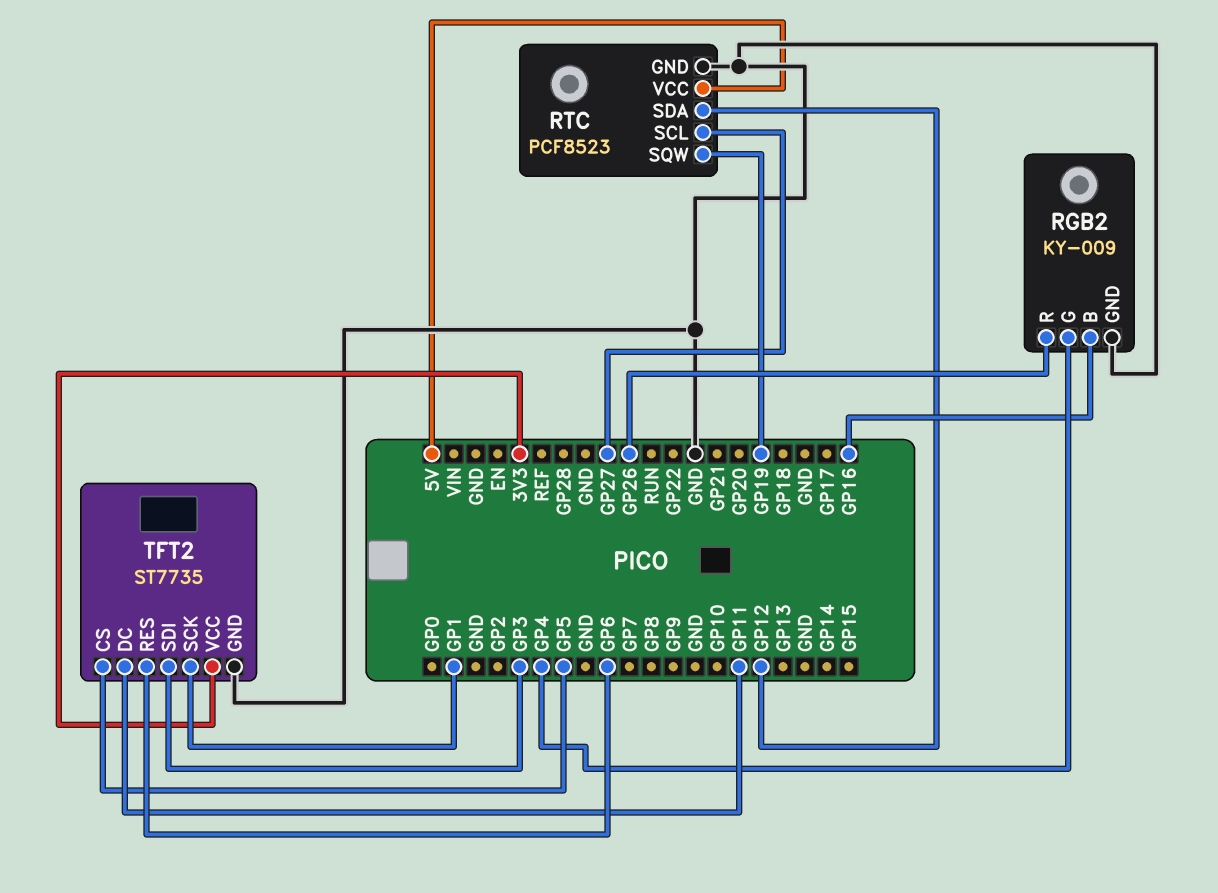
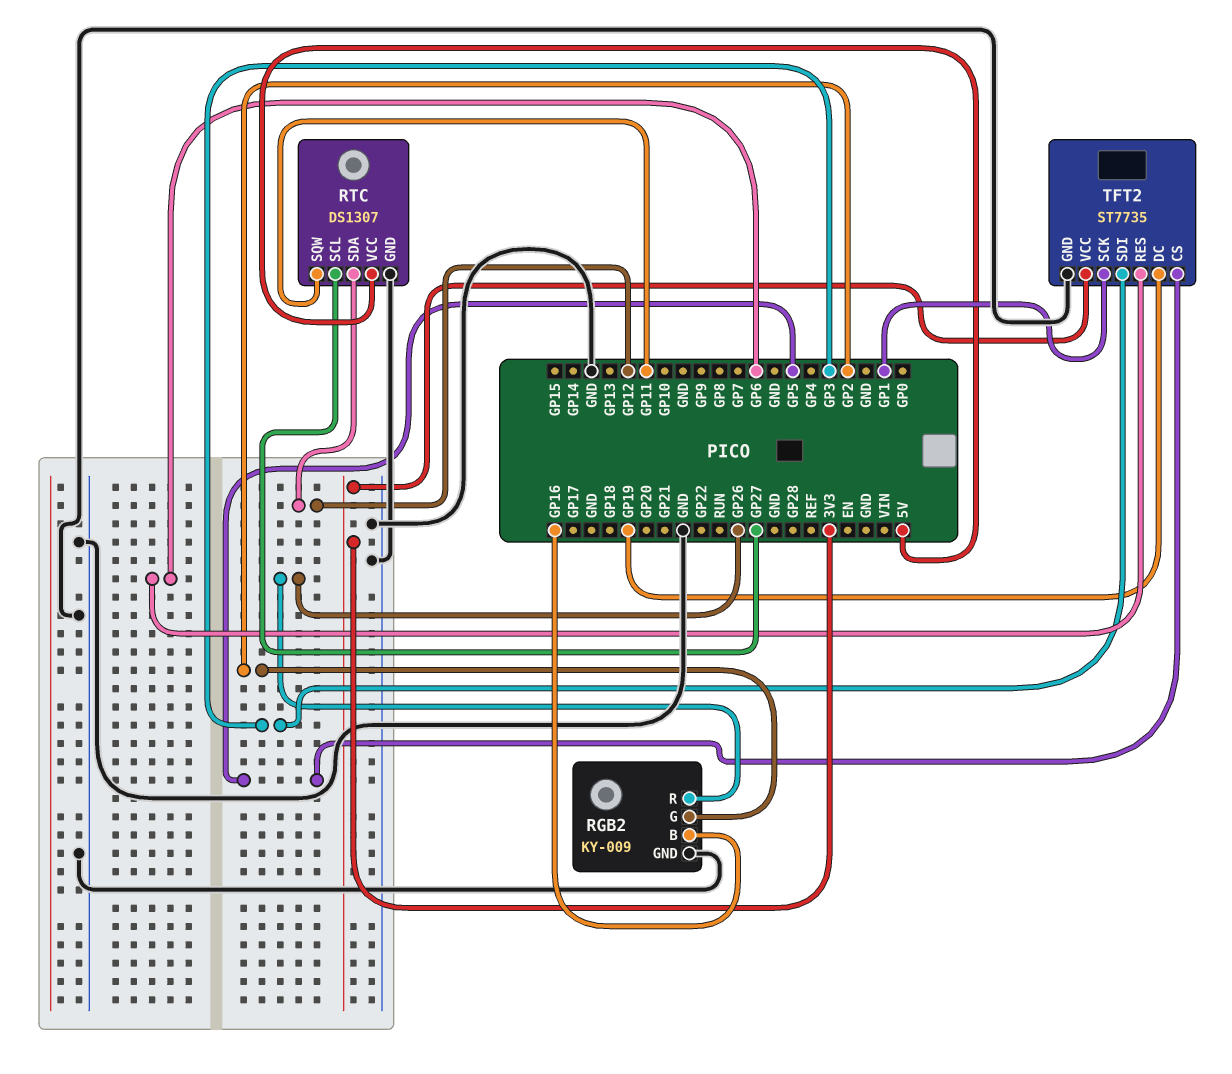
RGB2 pin G: GP4 -> GP2
RTC: PCF8523 -> DS1307
RTC pin SQW: GP19 -> GP11
TFT2 pin DC: GP11 -> GP19

